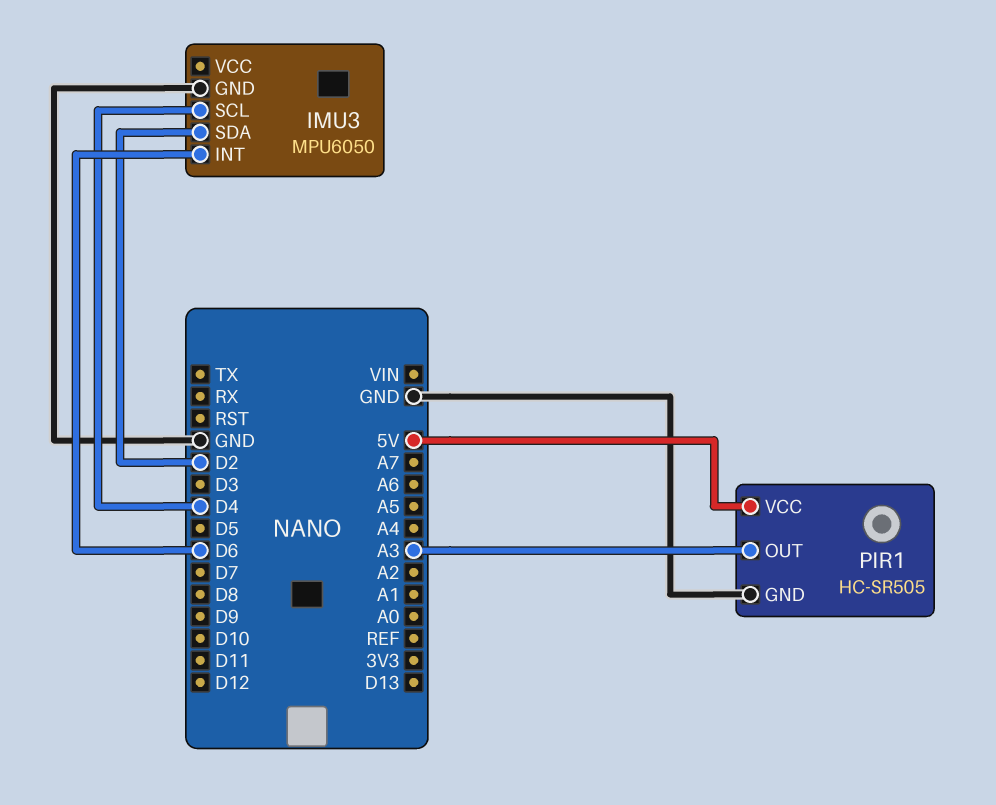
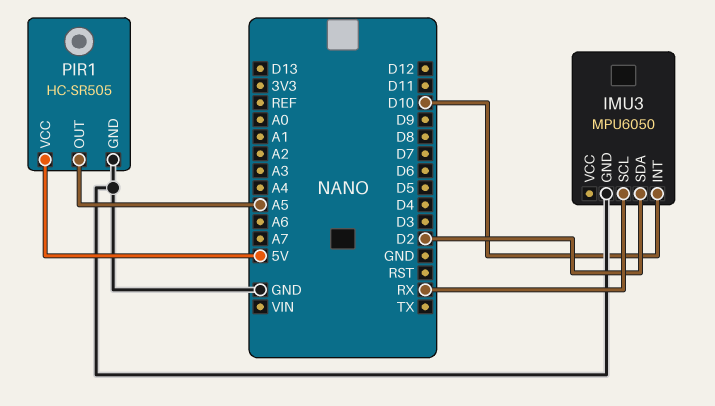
IMU3 pin INT: D6 -> D10
IMU3 pin SCL: D4 -> RX
PIR1 pin OUT: A3 -> A5

